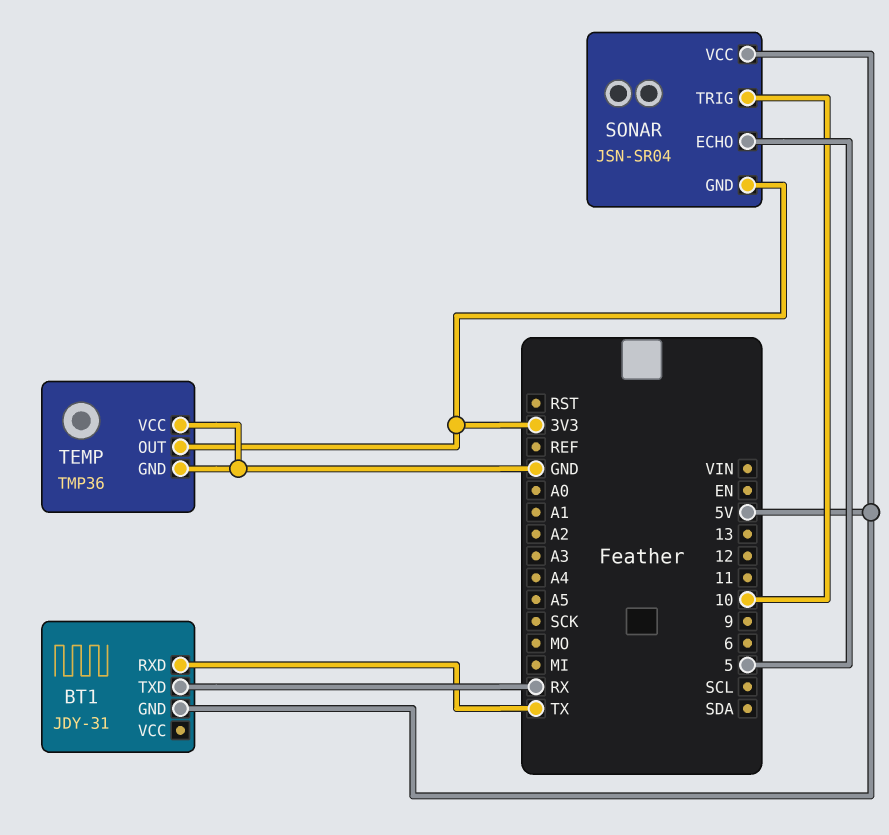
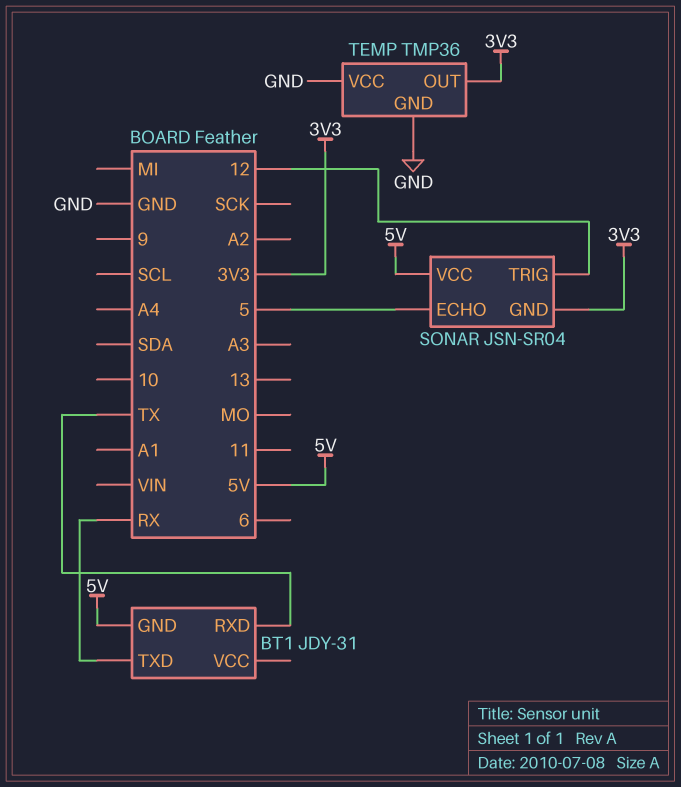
SONAR pin TRIG: 10 -> 12

